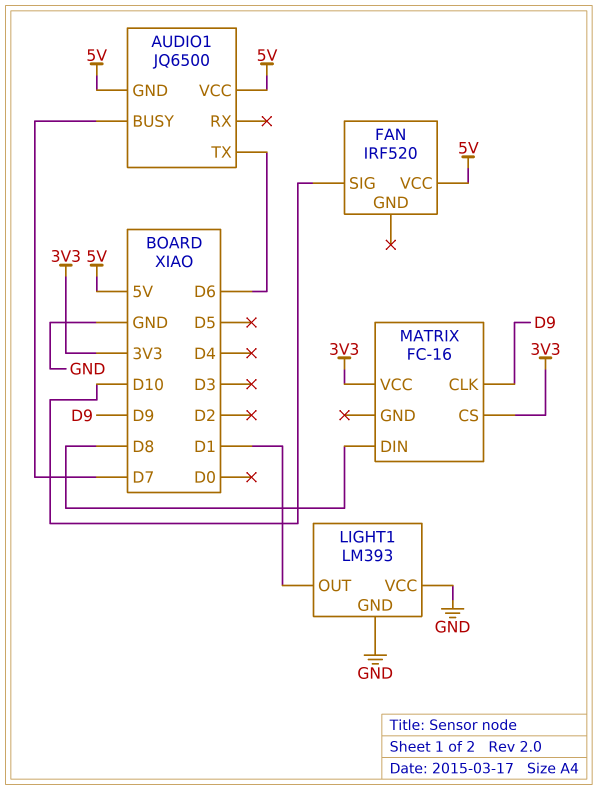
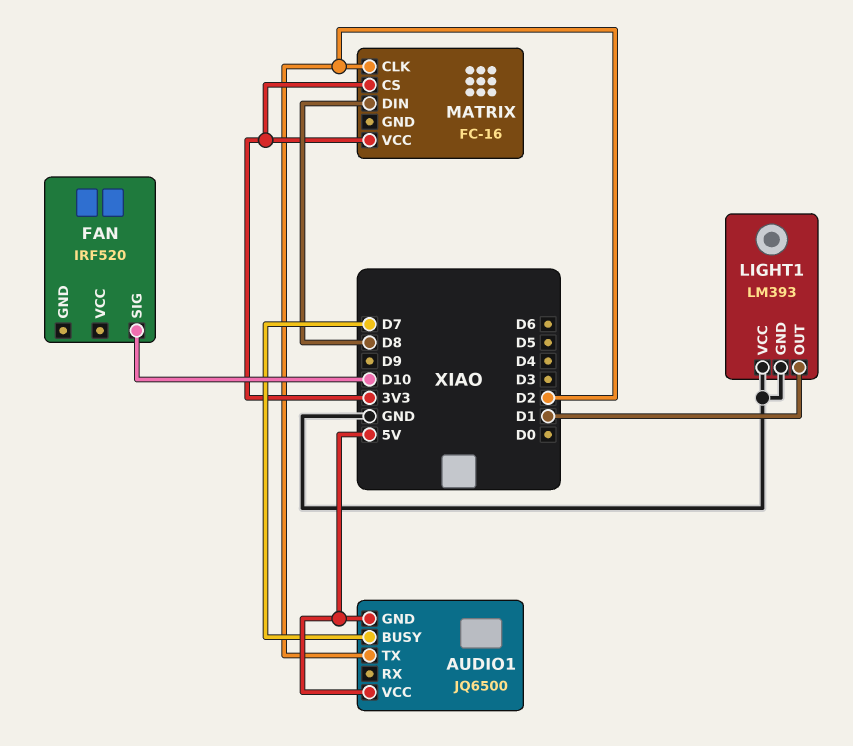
AUDIO1 pin TX: D6 -> D2
FAN pin VCC: 5V -> none
MATRIX pin CLK: D9 -> D2

